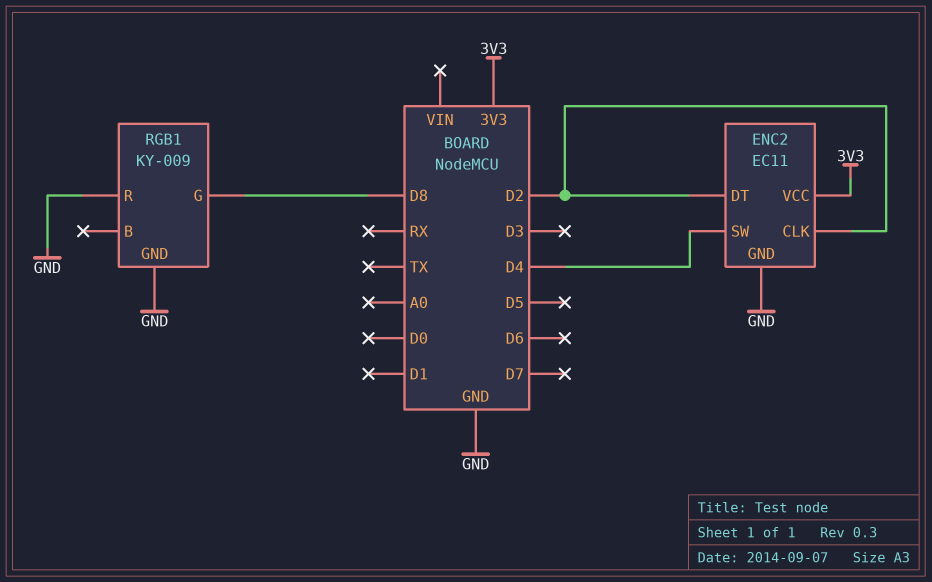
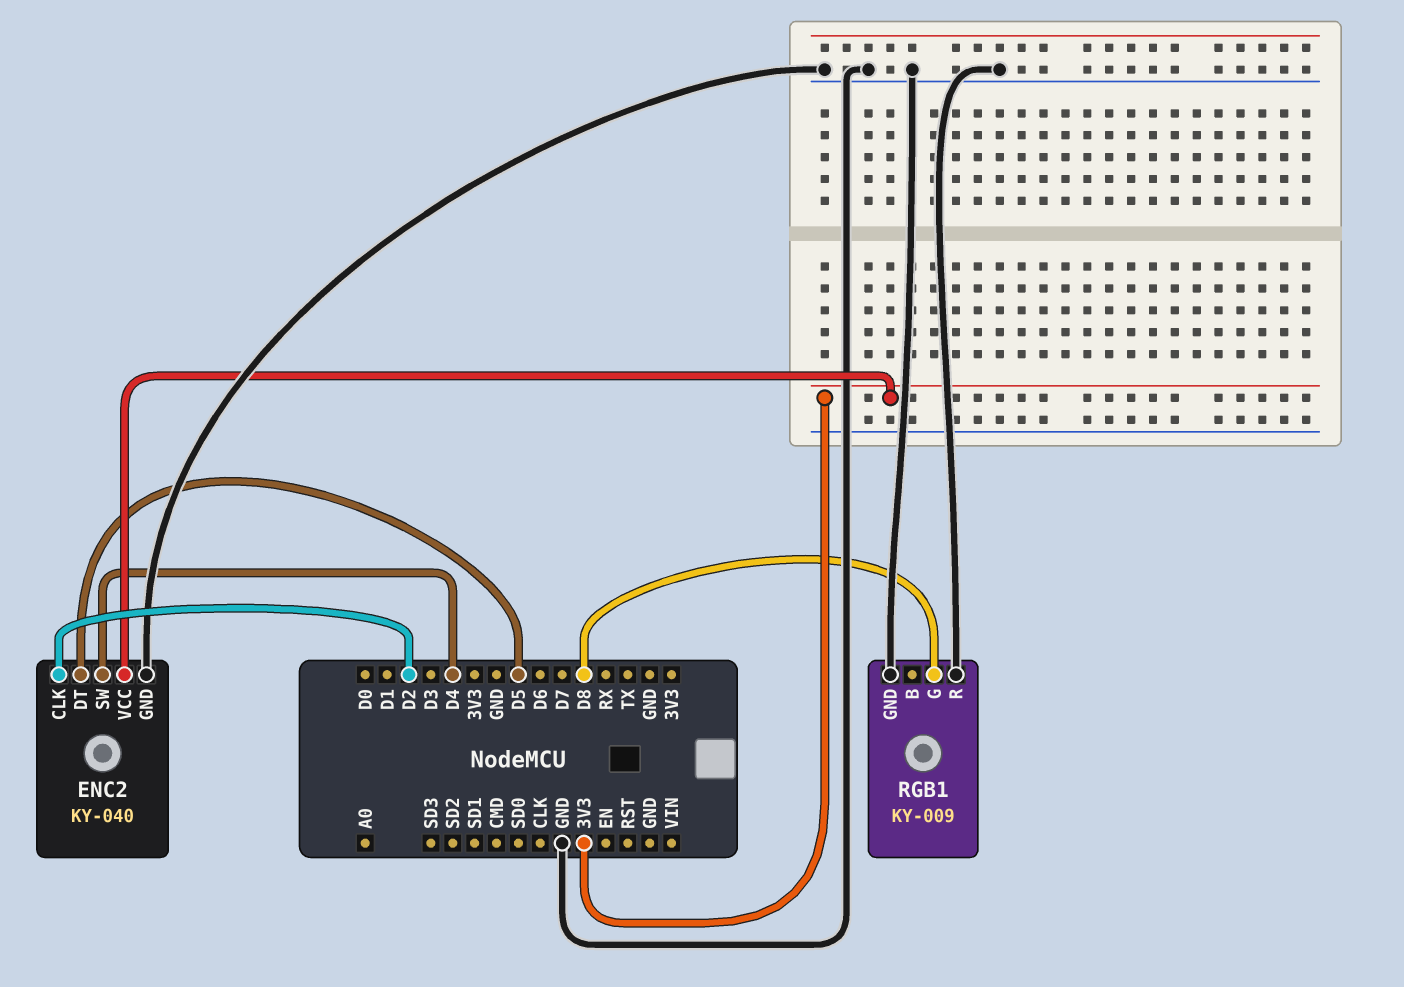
ENC2: EC11 -> KY-040
ENC2 pin DT: D2 -> D5

